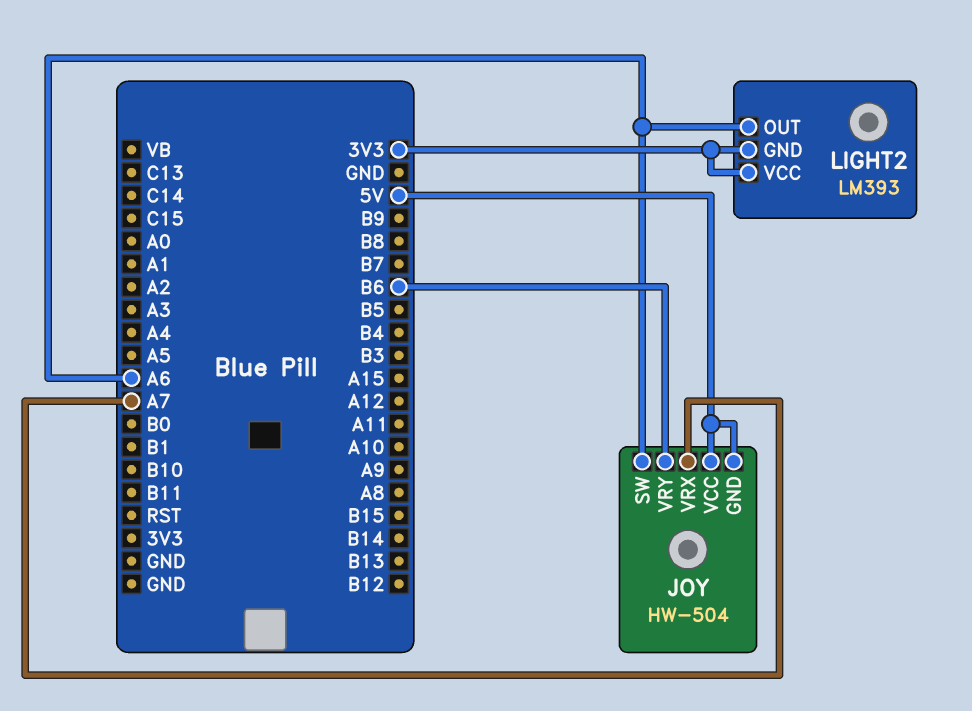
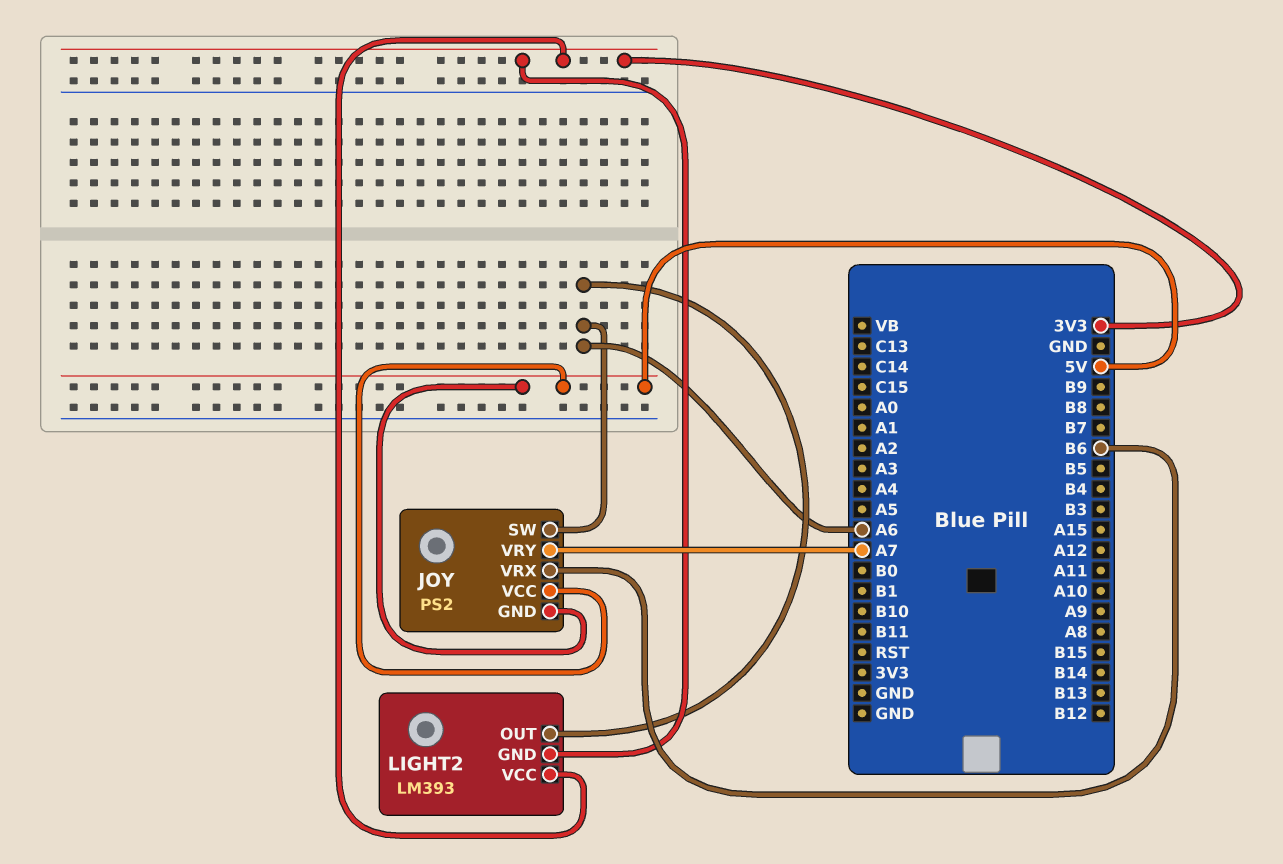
JOY: HW-504 -> PS2
JOY pin VRX: A7 -> B6
JOY pin VRY: B6 -> A7

